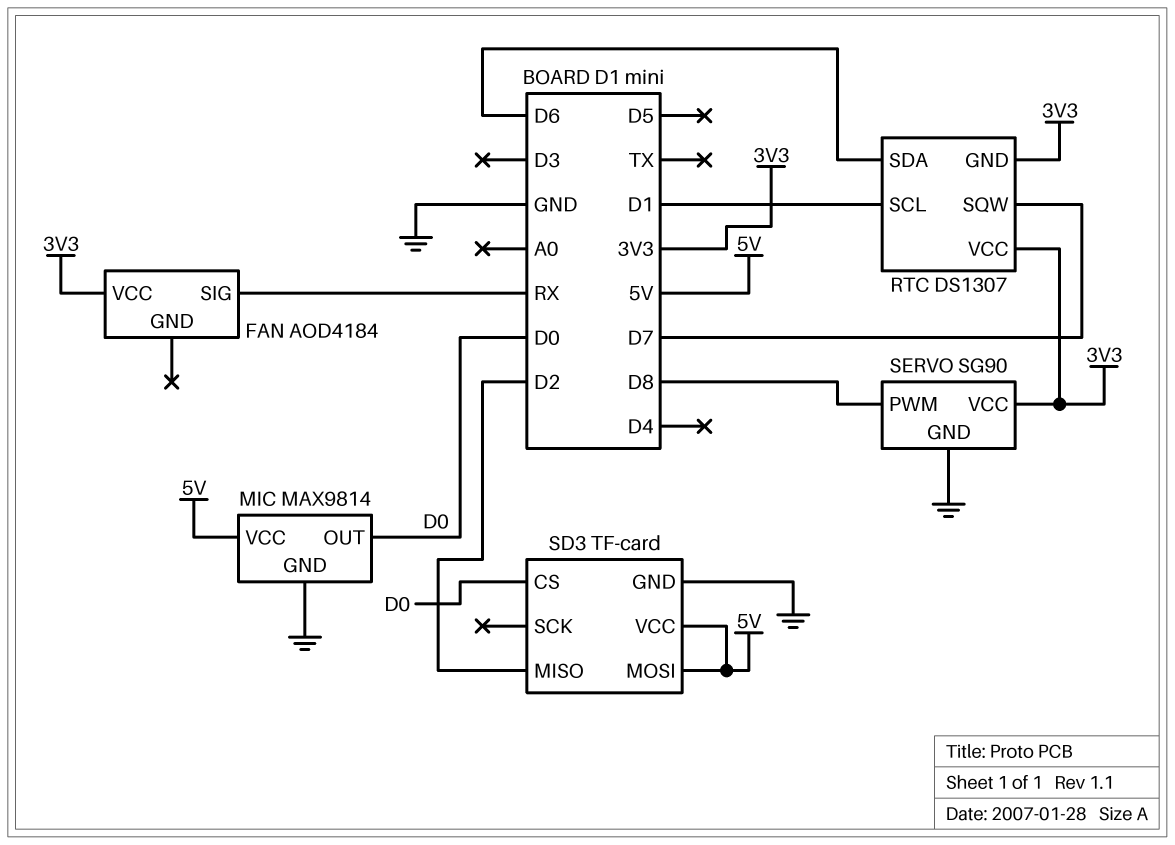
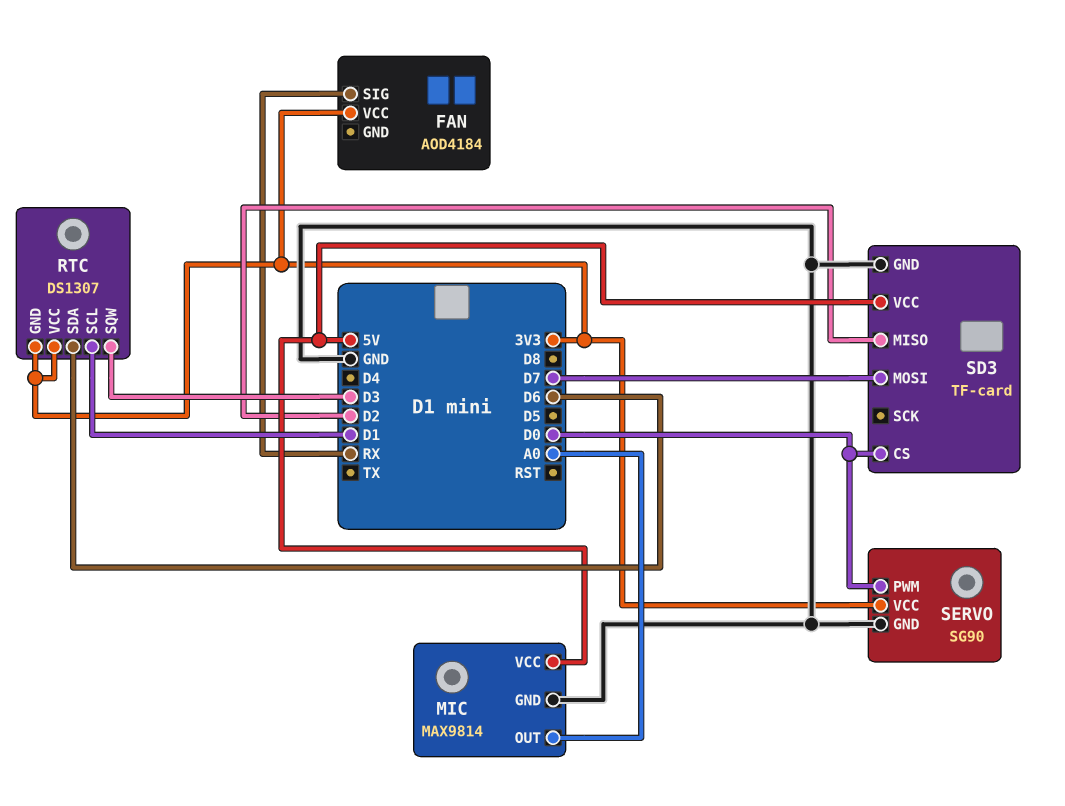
MIC pin OUT: D0 -> A0
RTC pin SQW: D7 -> D3
SD3 pin MOSI: 5V -> D7
SERVO pin PWM: D8 -> D0

